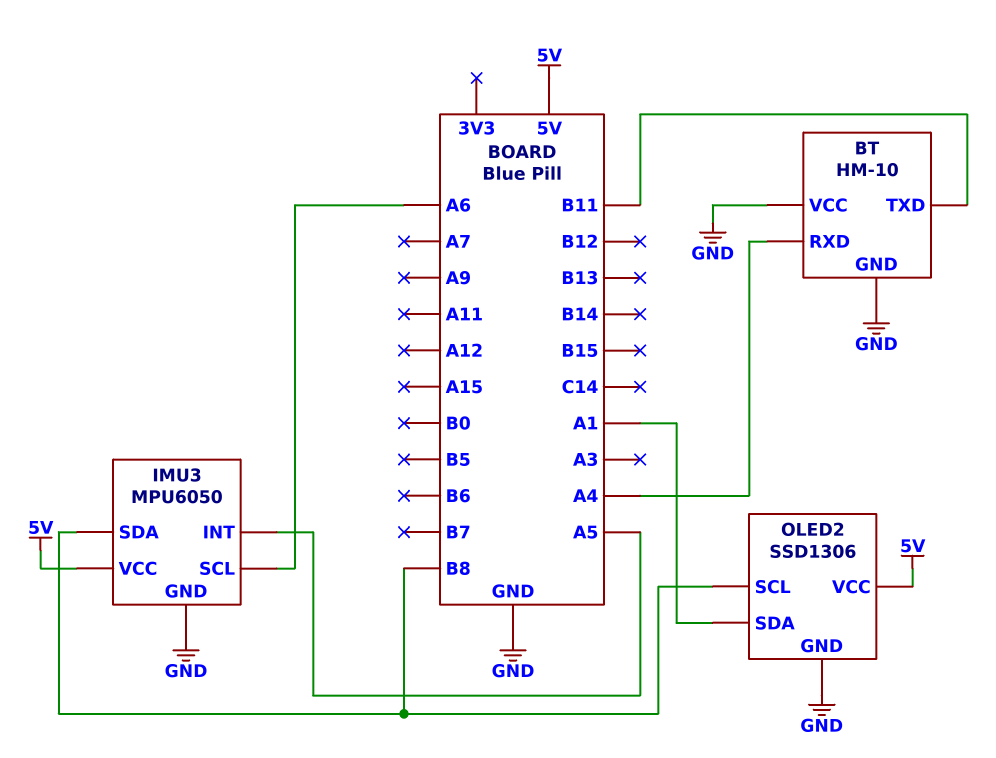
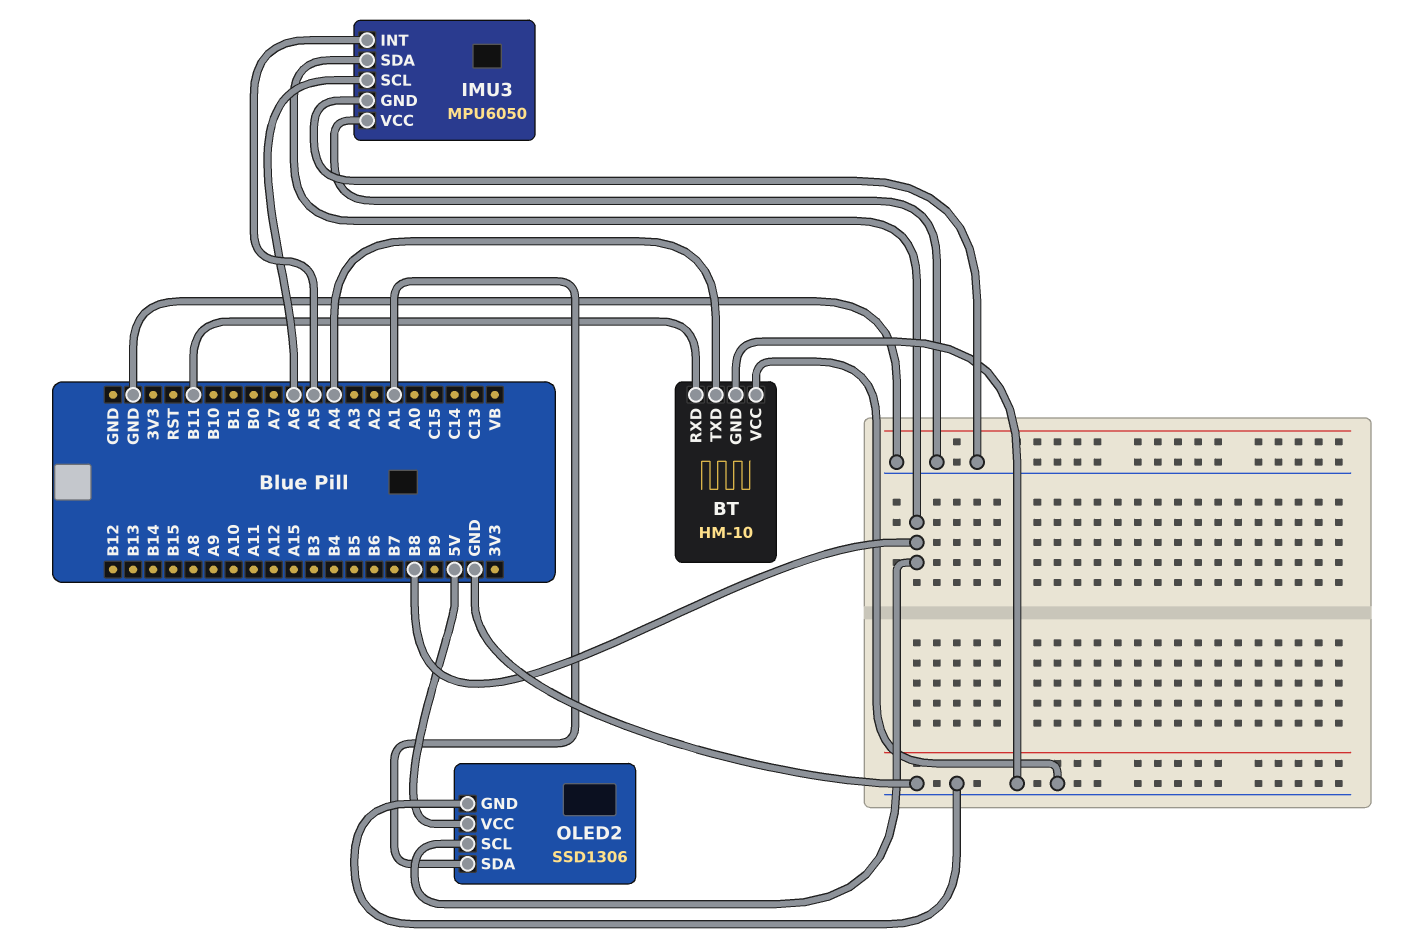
BT pin RXD: A4 -> B11
BT pin TXD: B11 -> A4
IMU3 pin VCC: 5V -> GND

